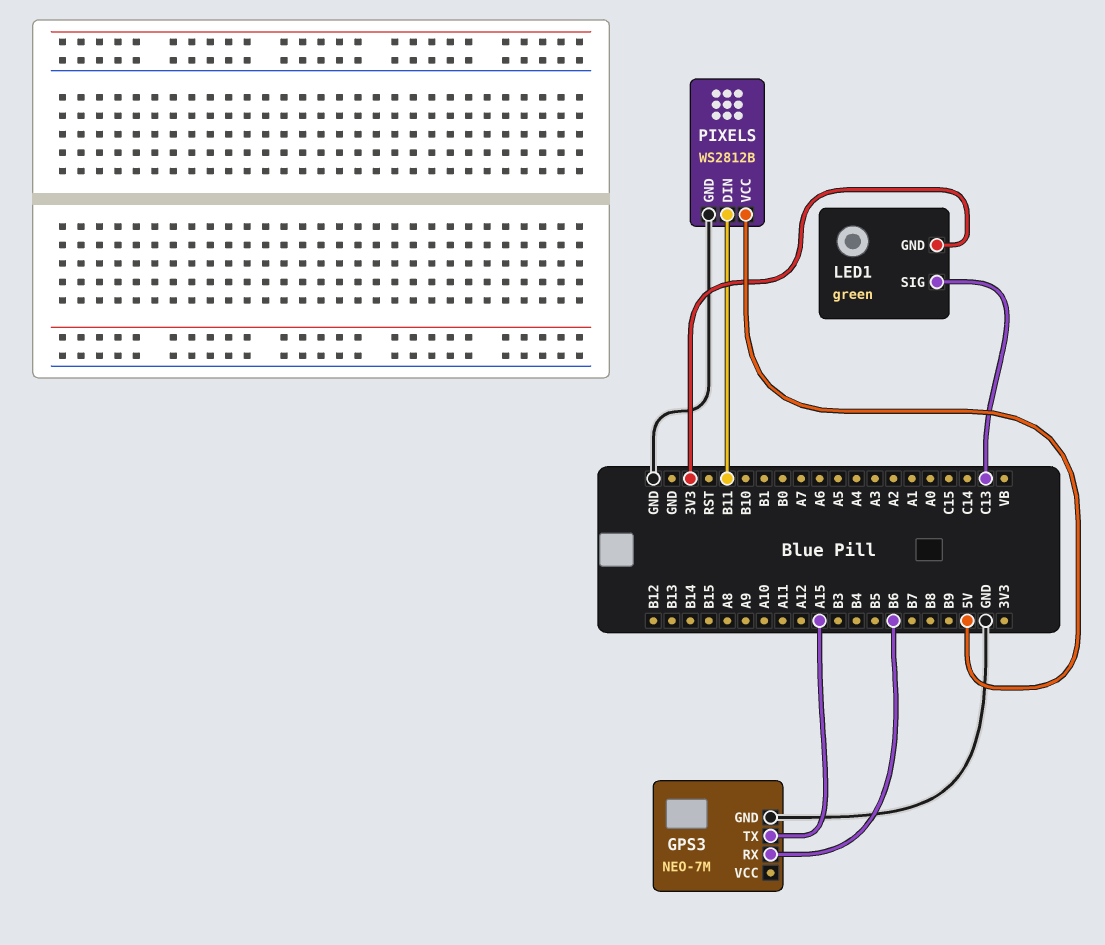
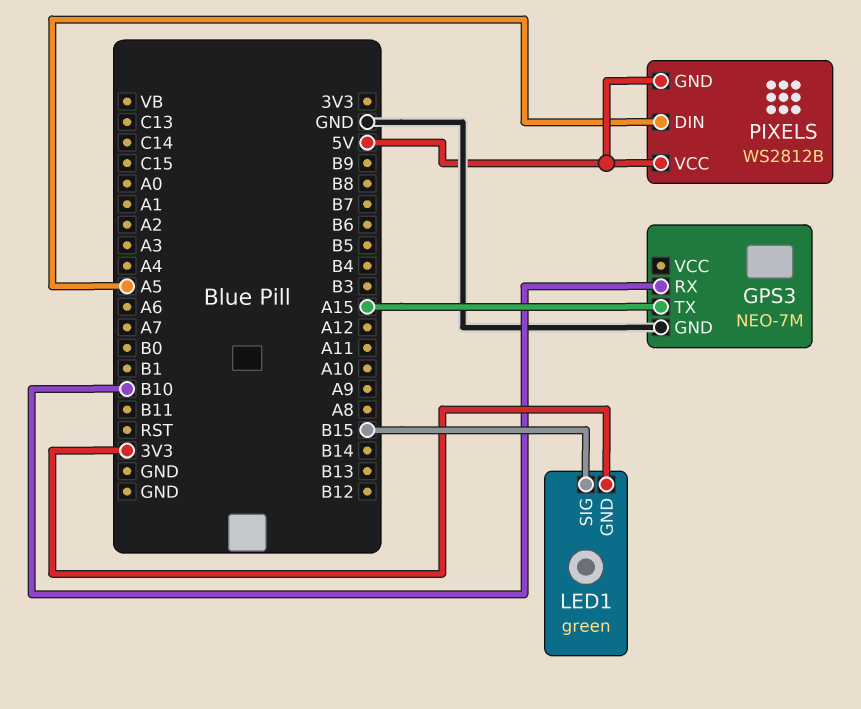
GPS3 pin RX: B6 -> B10
LED1 pin SIG: C13 -> B15
PIXELS pin DIN: B11 -> A5
PIXELS pin GND: GND -> 5V

